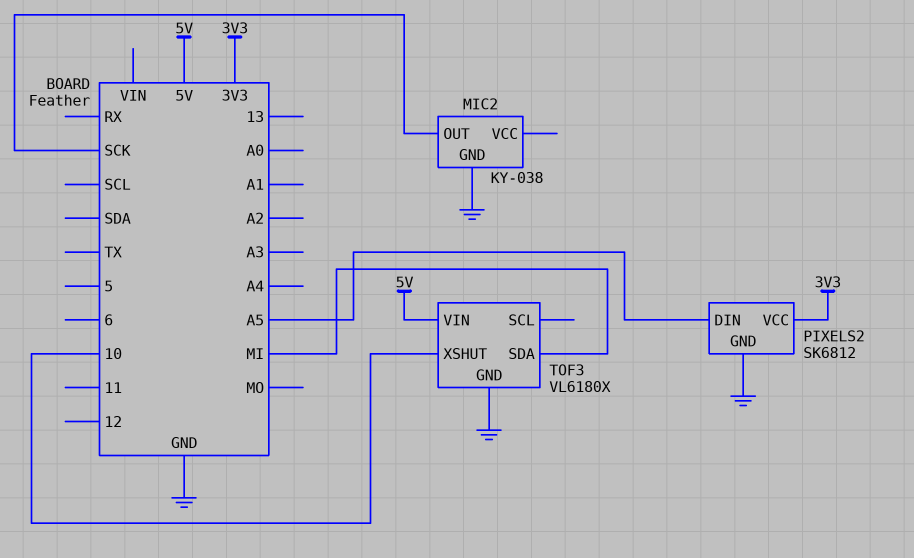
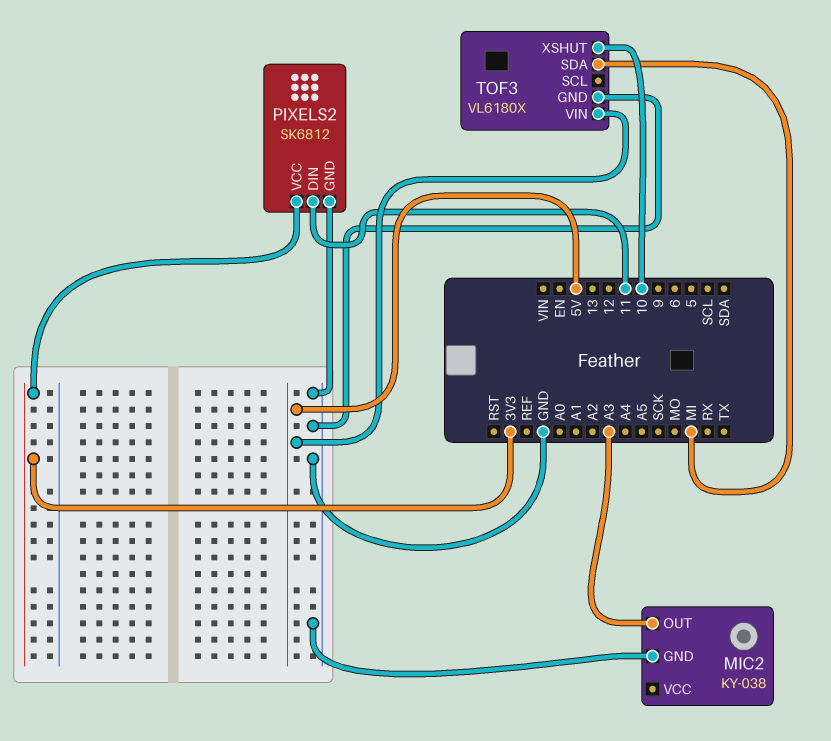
MIC2 pin OUT: SCK -> A3
PIXELS2 pin DIN: A5 -> 11

